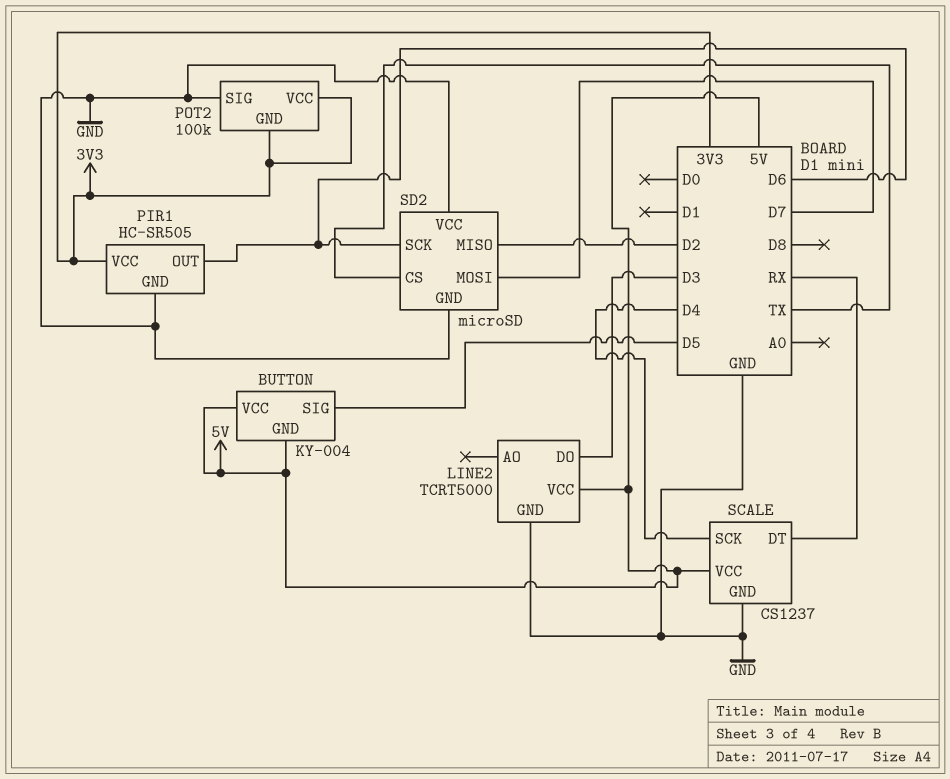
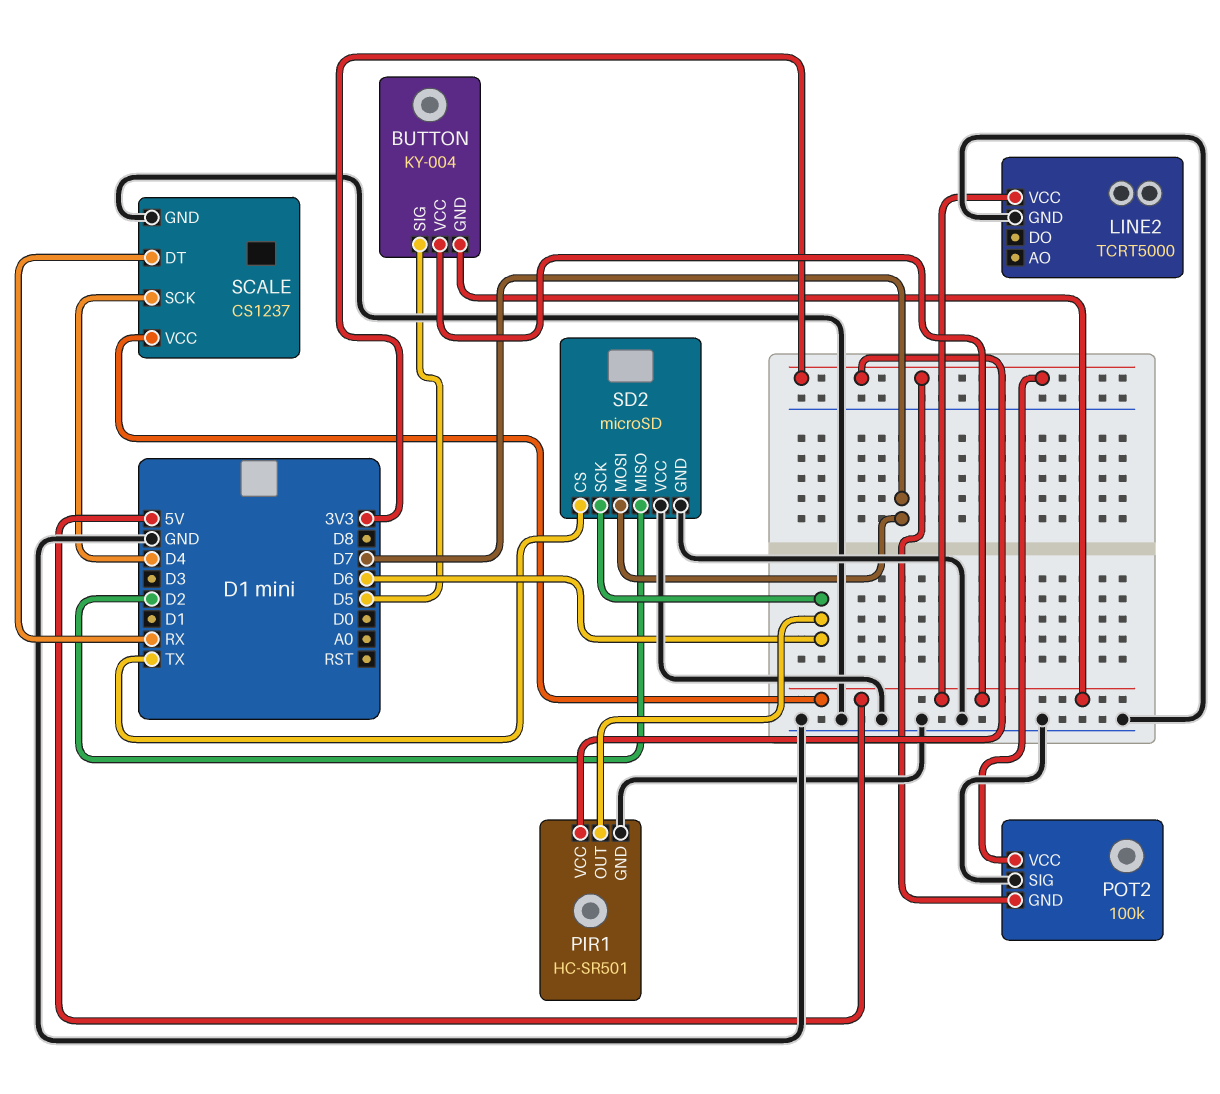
LINE2 pin DO: D3 -> none
PIR1: HC-SR505 -> HC-SR501

